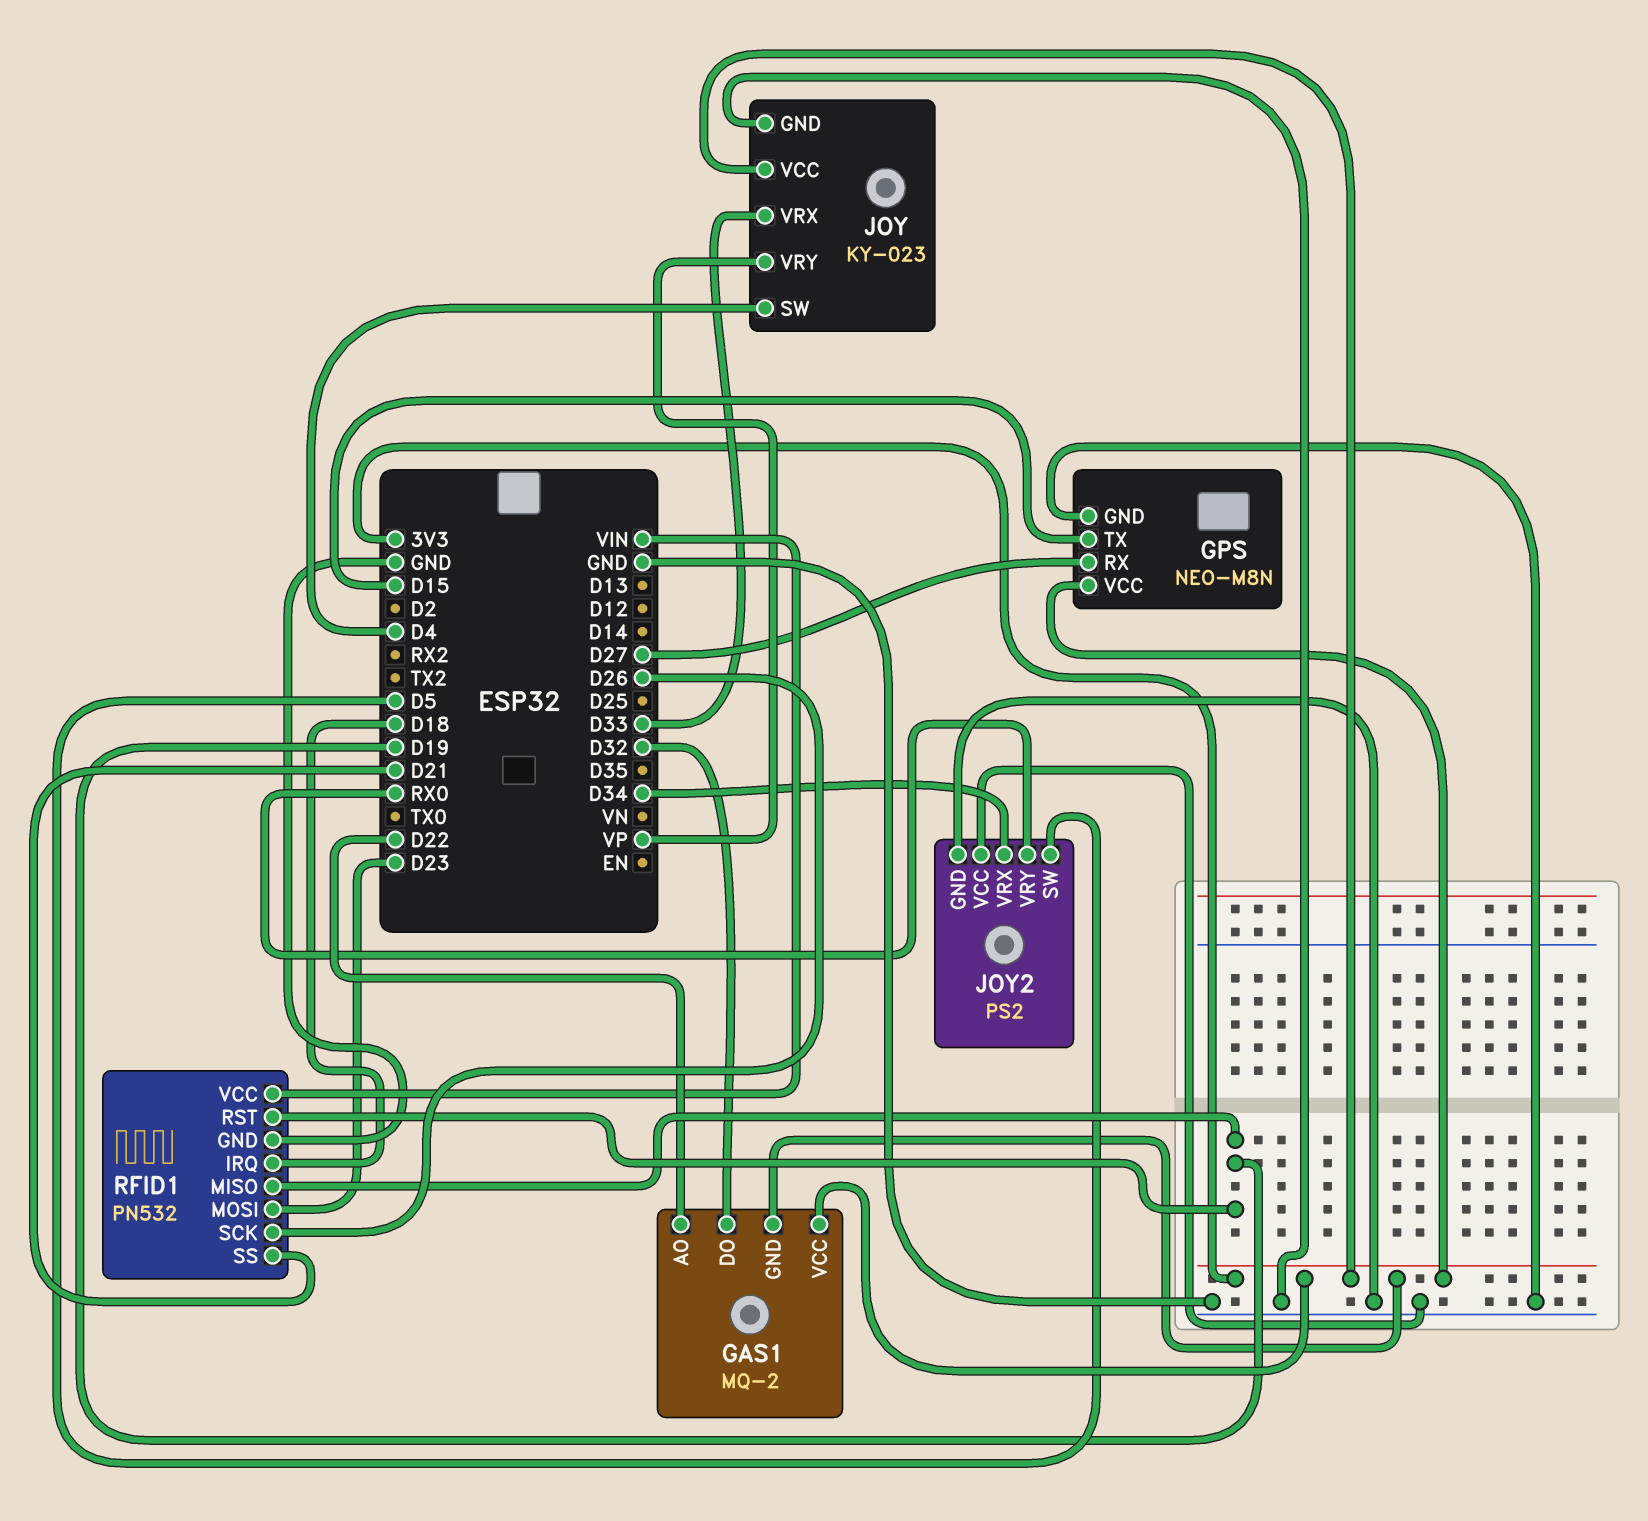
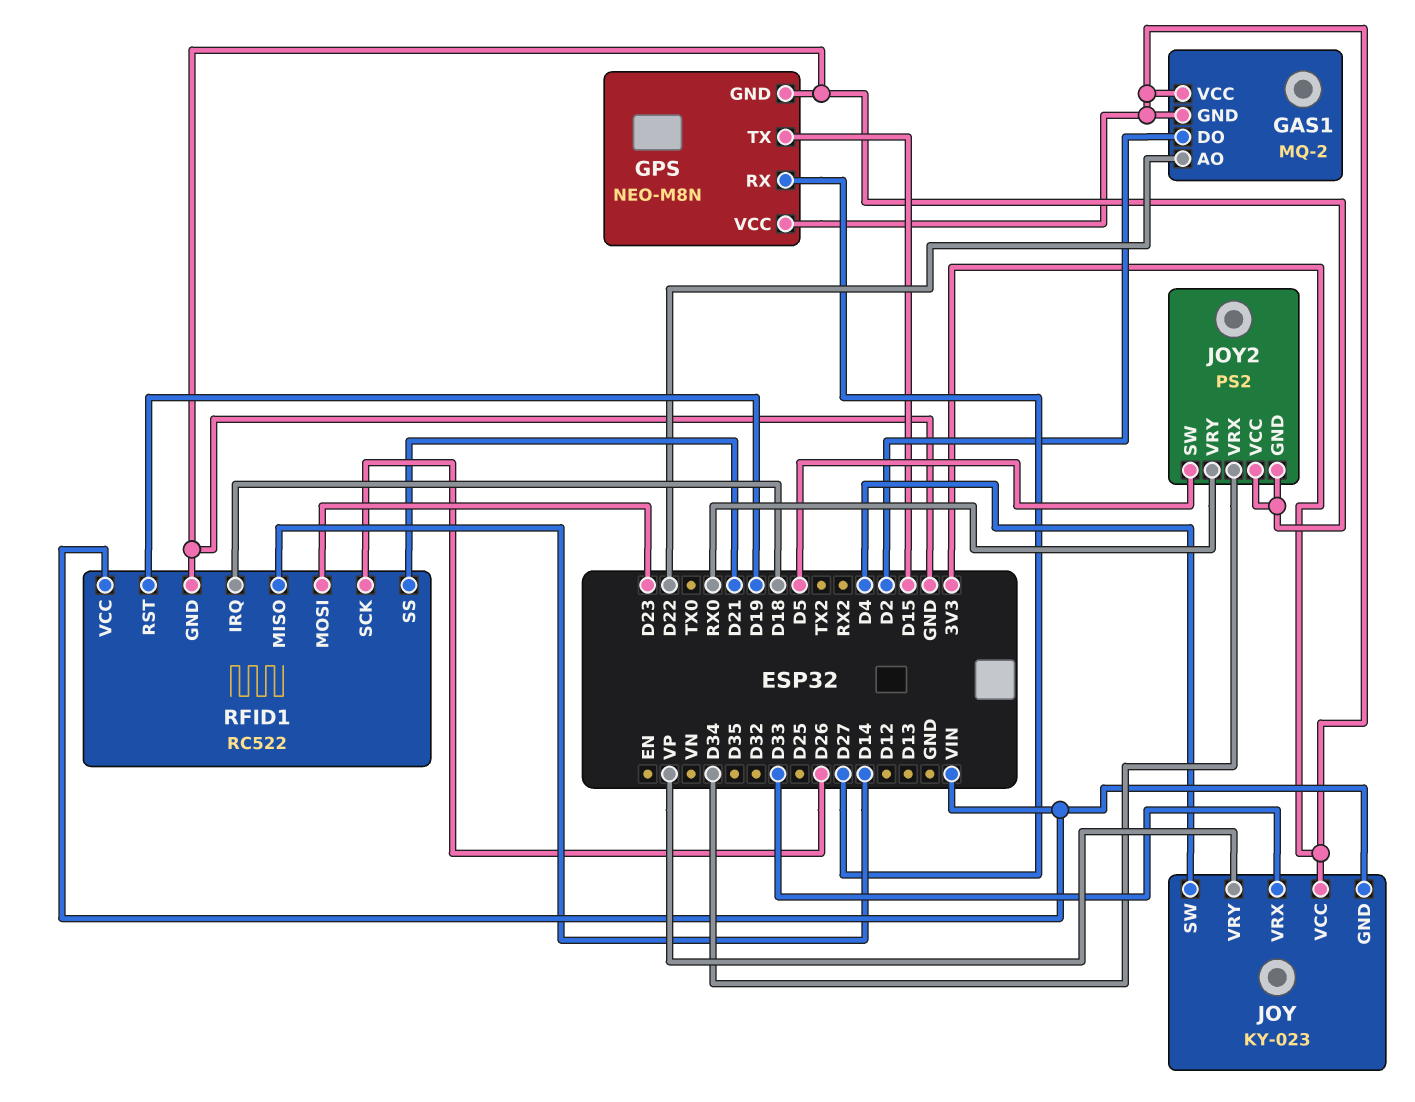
GAS1 pin DO: D32 -> D2
JOY pin GND: GND -> VIN
RFID1: PN532 -> RC522
RFID1 pin MISO: D19 -> D14

